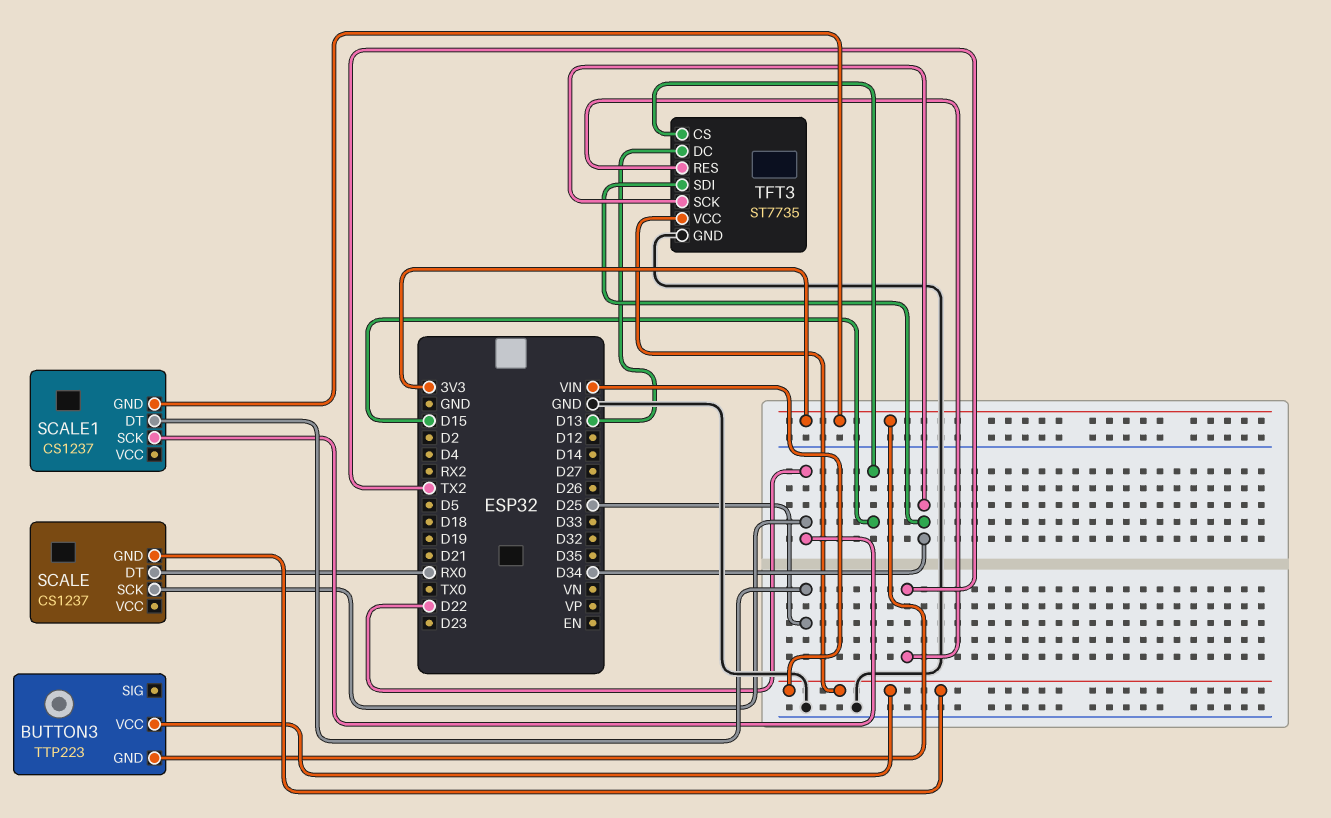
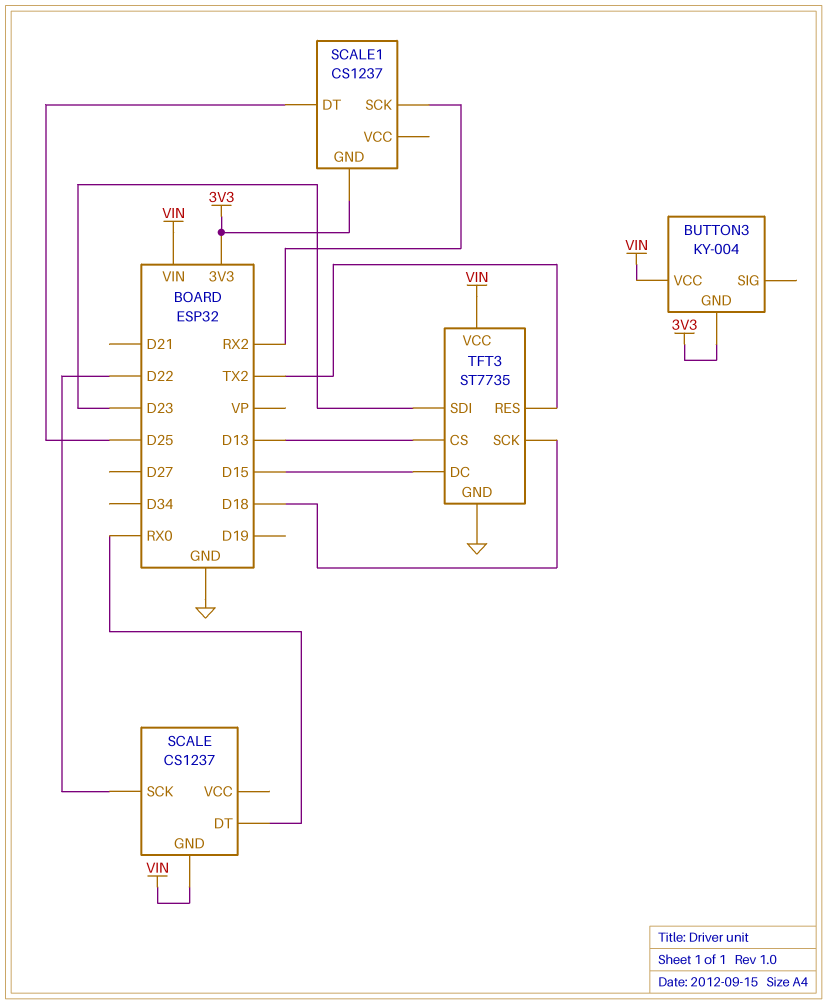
BUTTON3: TTP223 -> KY-004
SCALE1 pin SCK: D22 -> RX2
TFT3 pin CS: D15 -> D13
TFT3 pin DC: D13 -> D15
TFT3 pin SCK: D34 -> D18
TFT3 pin SDI: D34 -> D23

